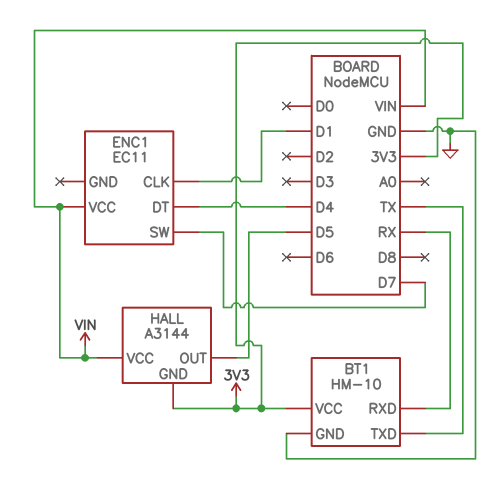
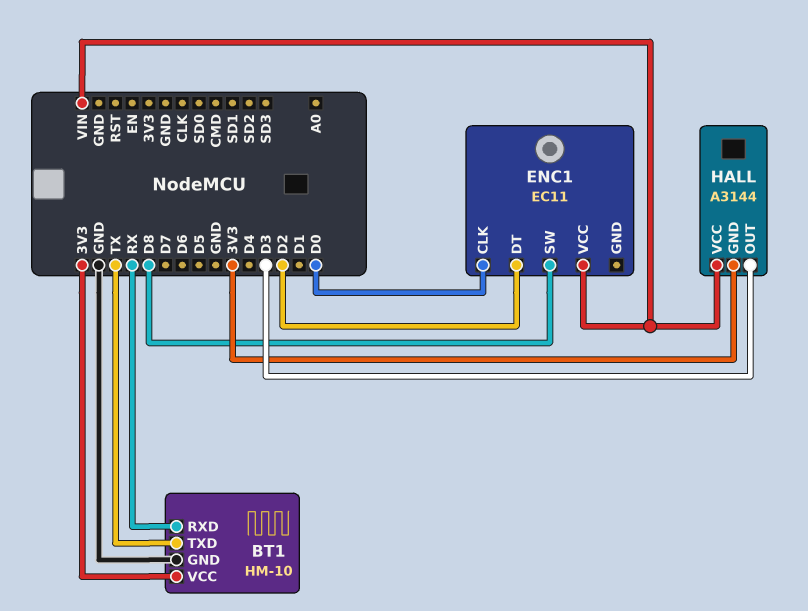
ENC1 pin CLK: D1 -> D0
ENC1 pin DT: D4 -> D2
ENC1 pin SW: D7 -> D8
HALL pin OUT: D5 -> D3

